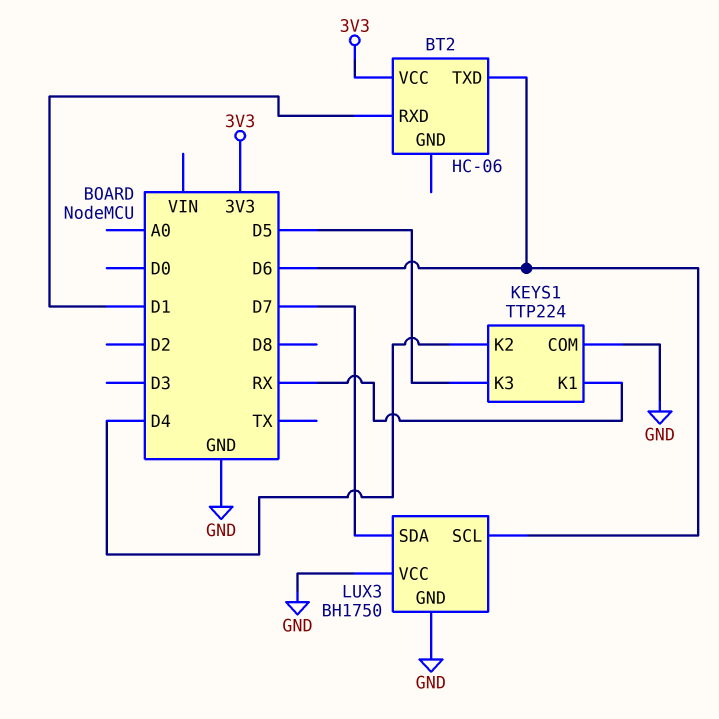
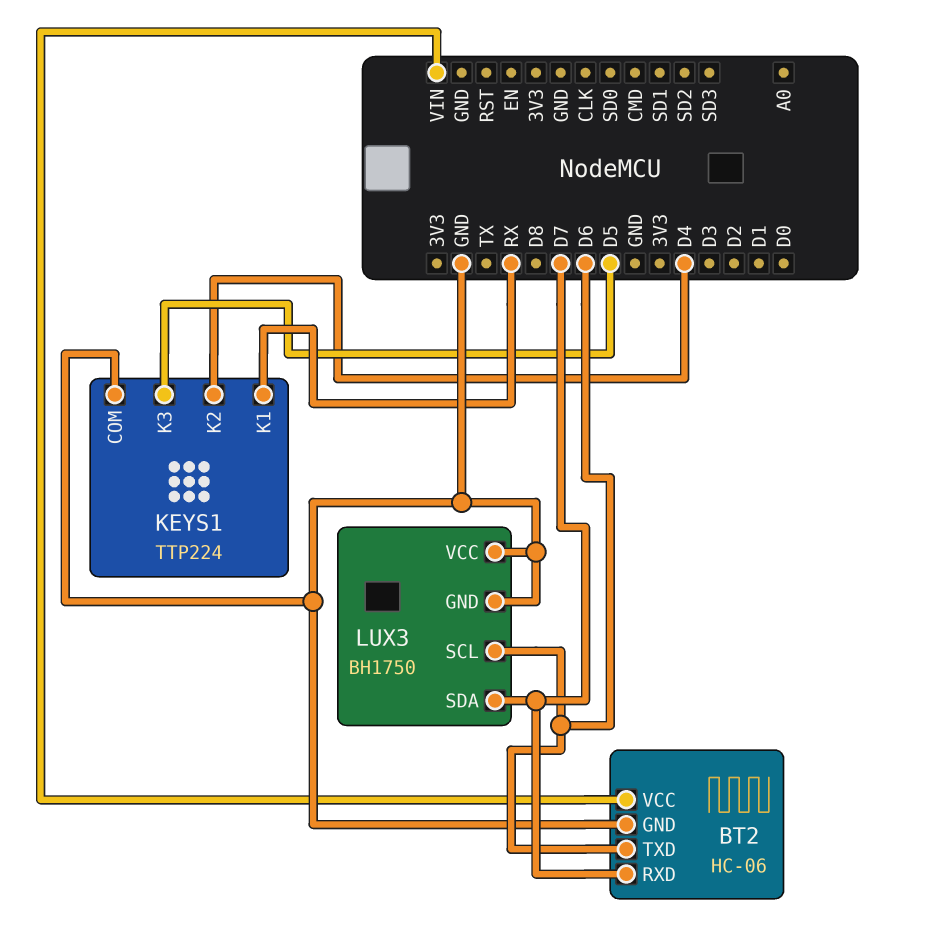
BT2 pin GND: none -> GND
BT2 pin RXD: D1 -> D7
BT2 pin VCC: 3V3 -> VIN

